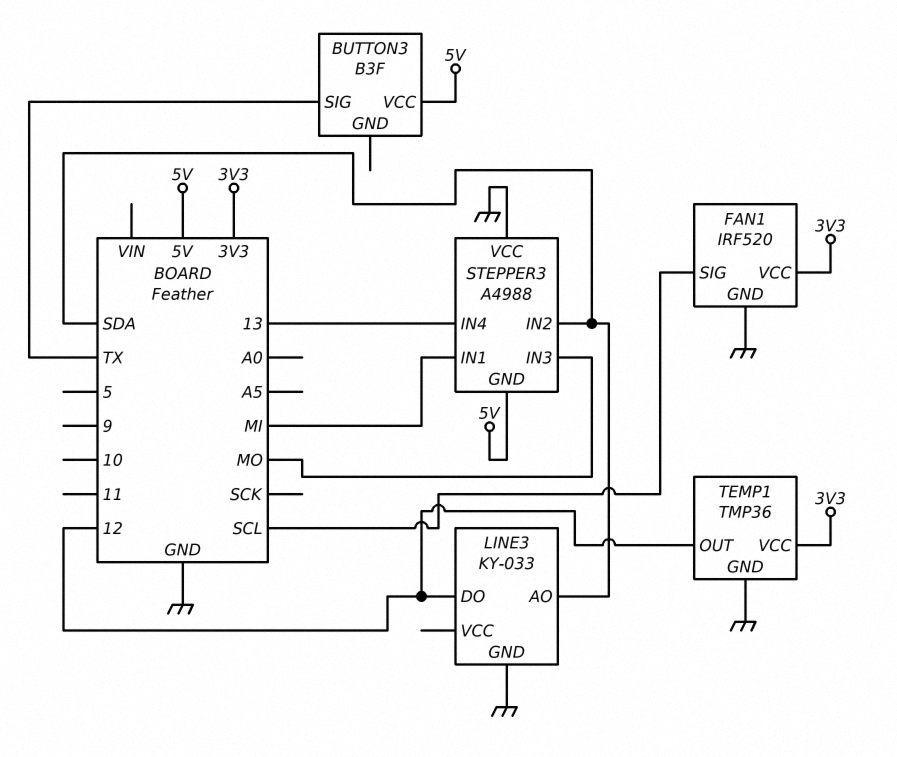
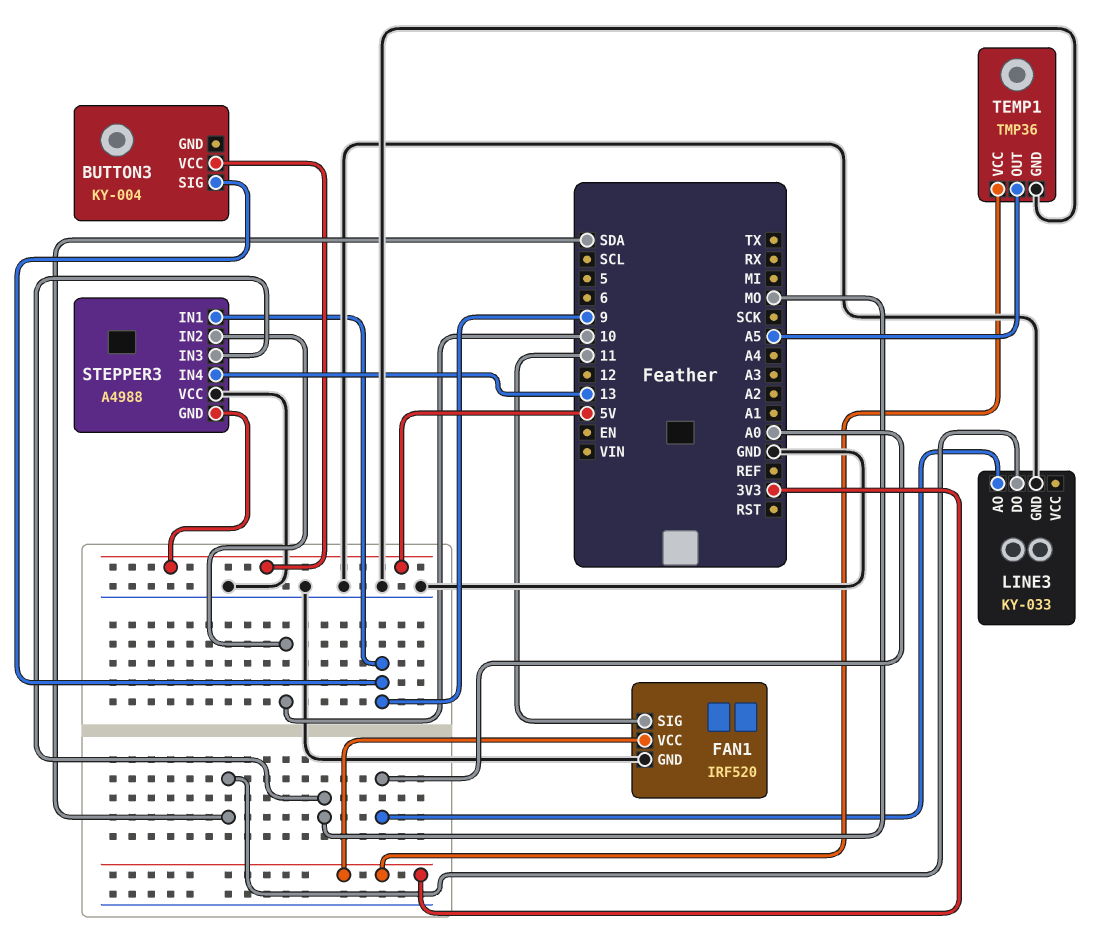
BUTTON3: B3F -> KY-004
BUTTON3 pin SIG: TX -> 9
FAN1 pin SIG: SCL -> 11
LINE3 pin AO: SDA -> A0
LINE3 pin DO: 12 -> SDA
STEPPER3 pin IN1: MI -> 9
STEPPER3 pin IN2: SDA -> 10
TEMP1 pin OUT: 12 -> A5

